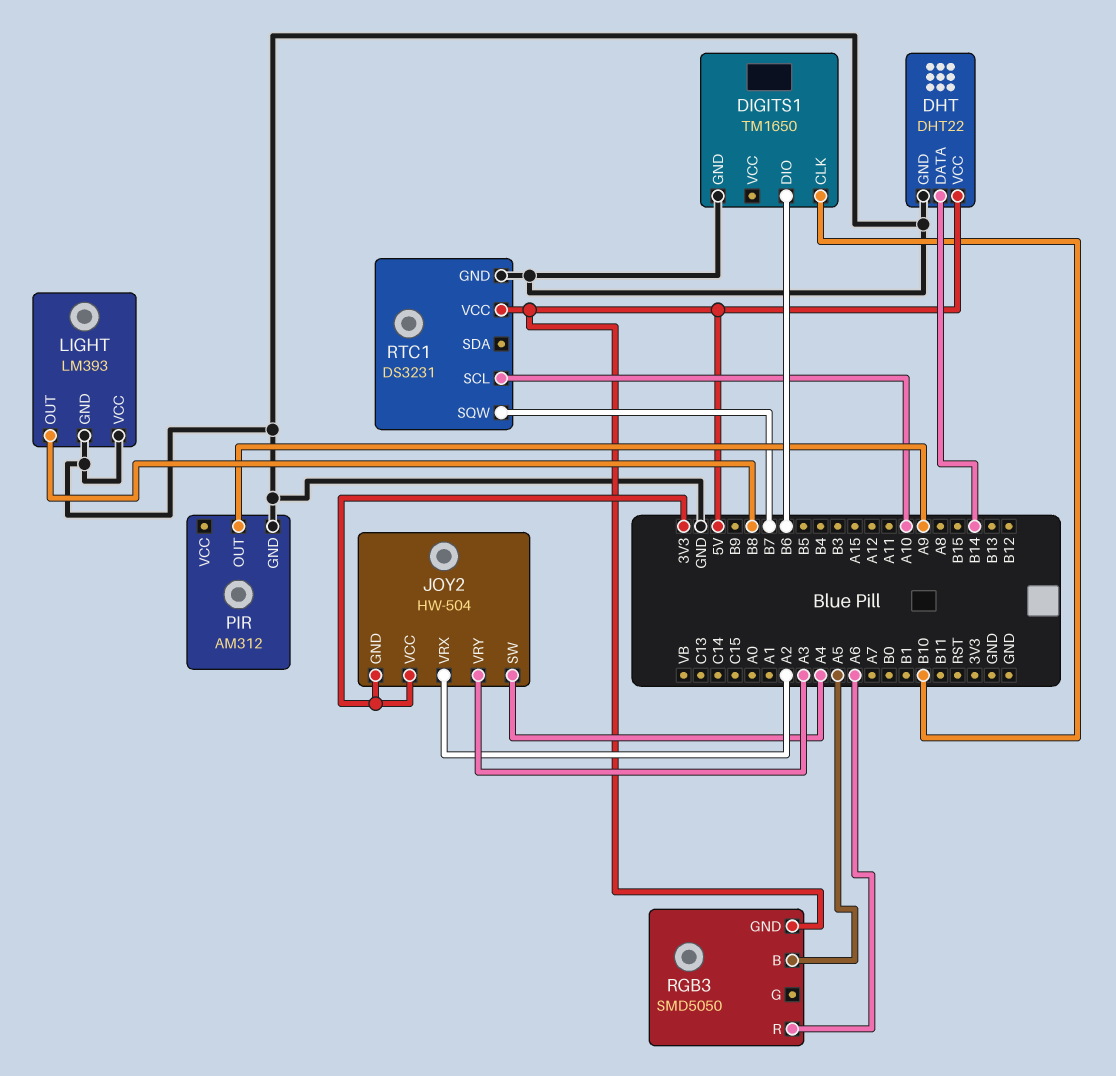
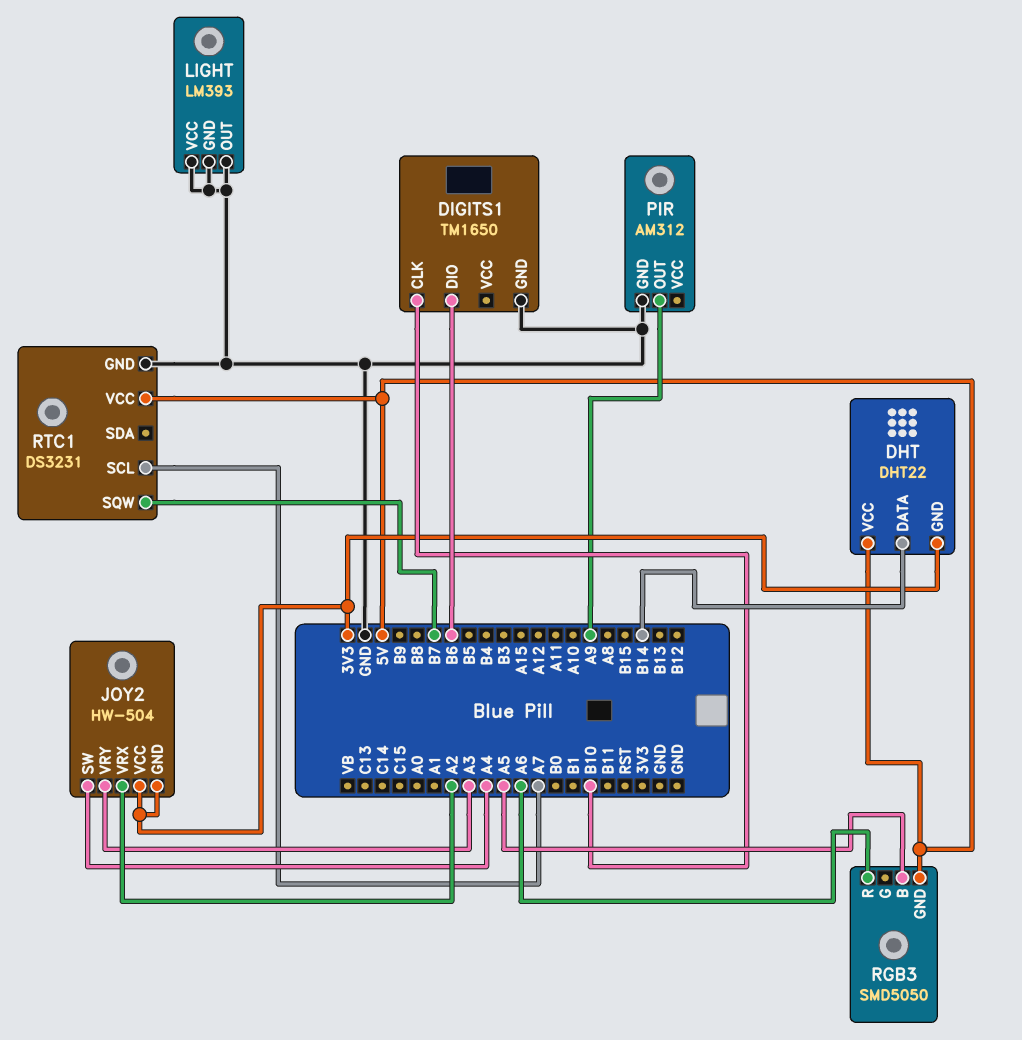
DHT pin GND: GND -> 3V3
LIGHT pin OUT: B8 -> GND
RTC1 pin SCL: A10 -> A7

